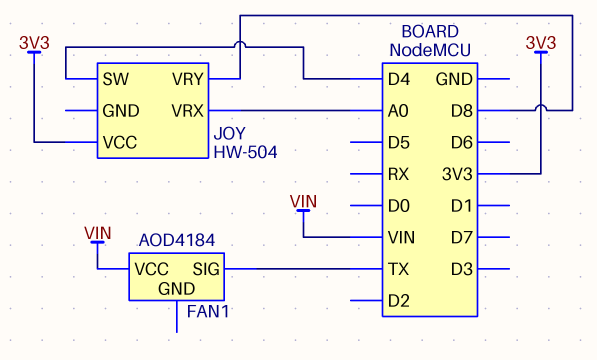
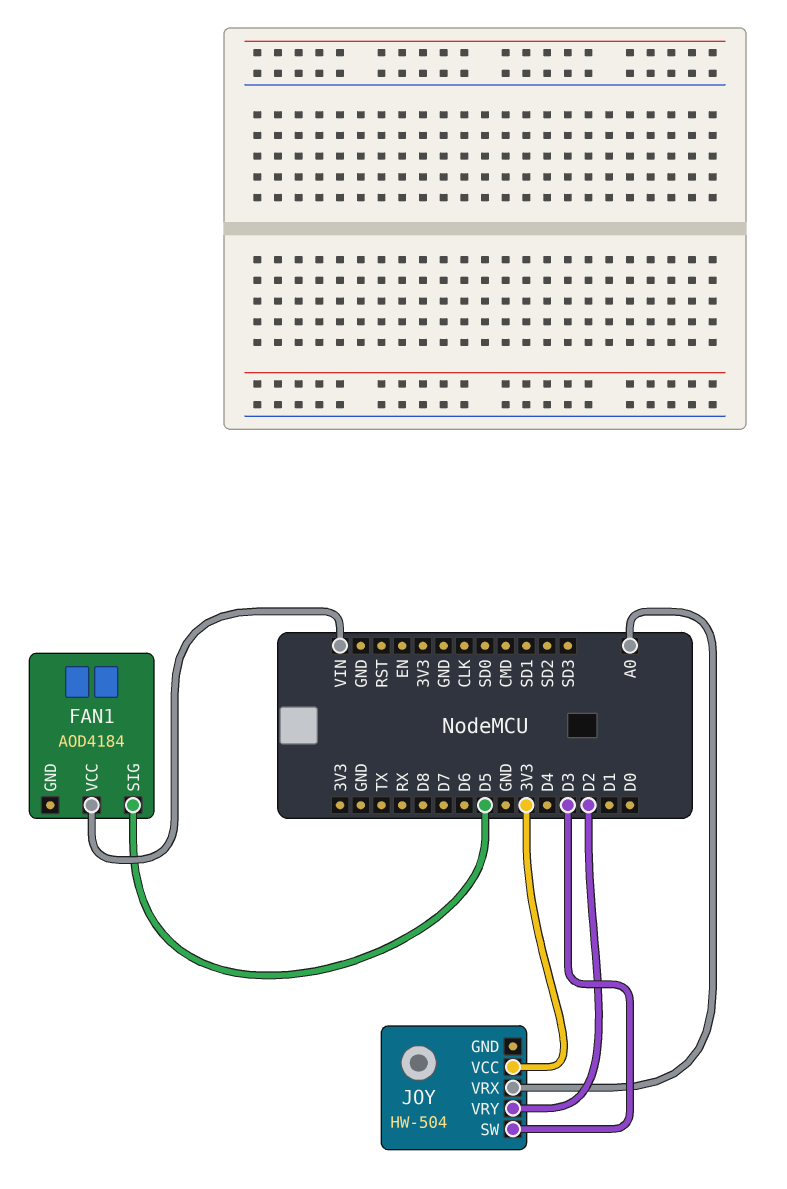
FAN1 pin SIG: TX -> D5
JOY pin SW: D4 -> D3
JOY pin VRY: D8 -> D2

